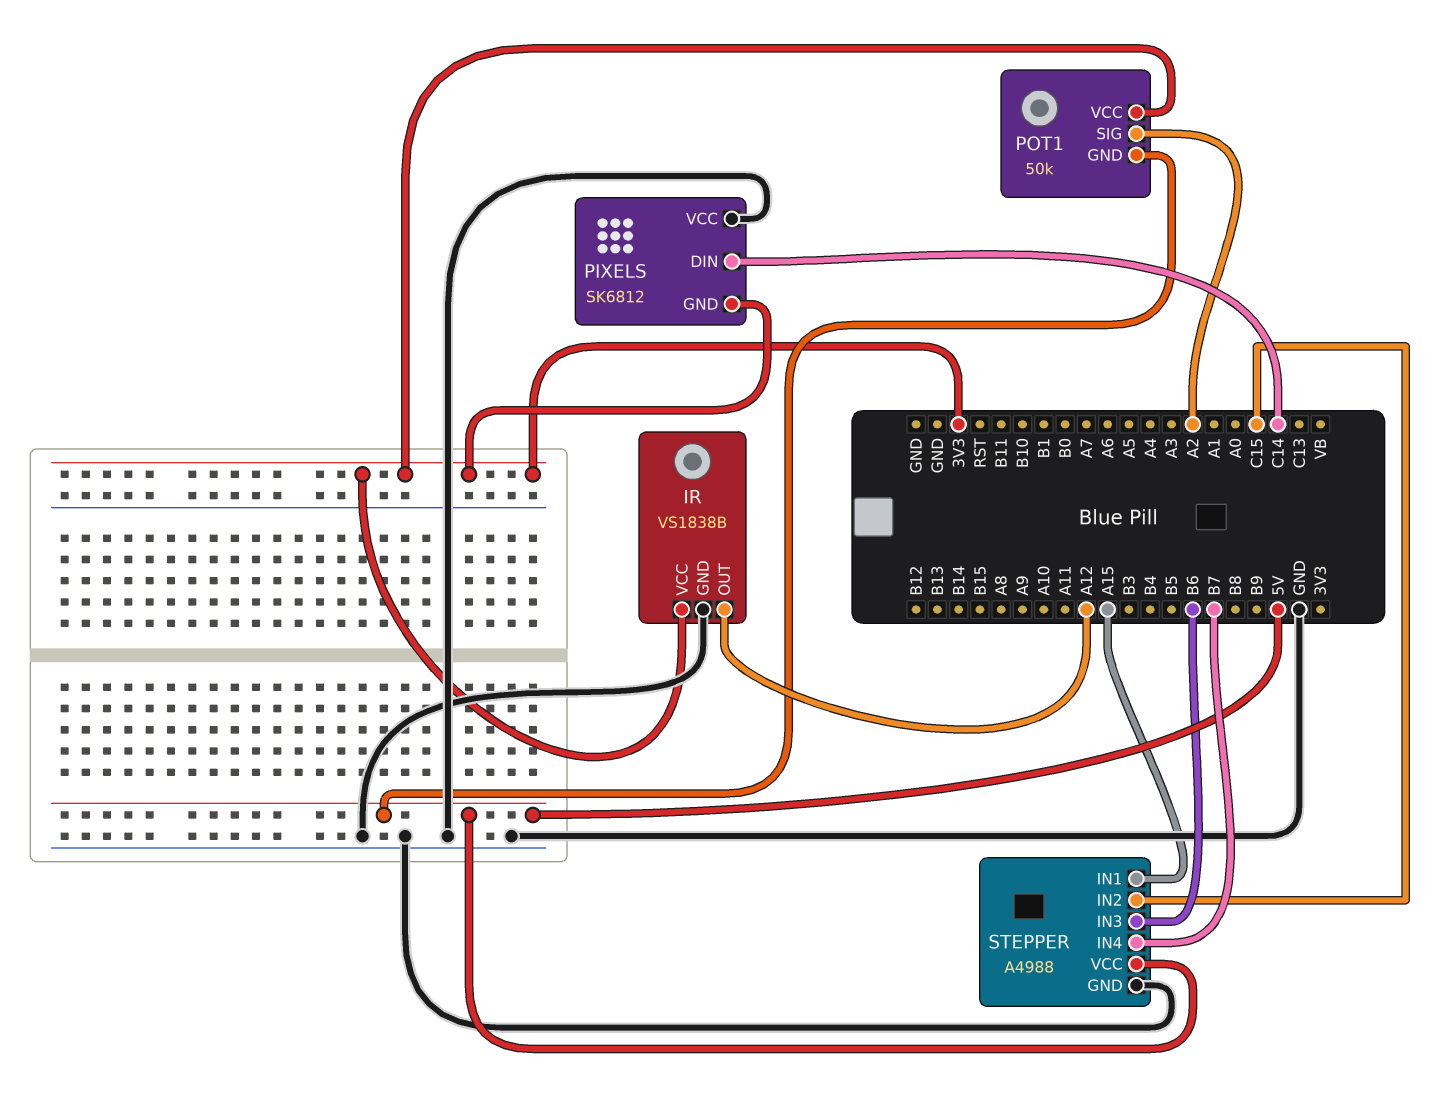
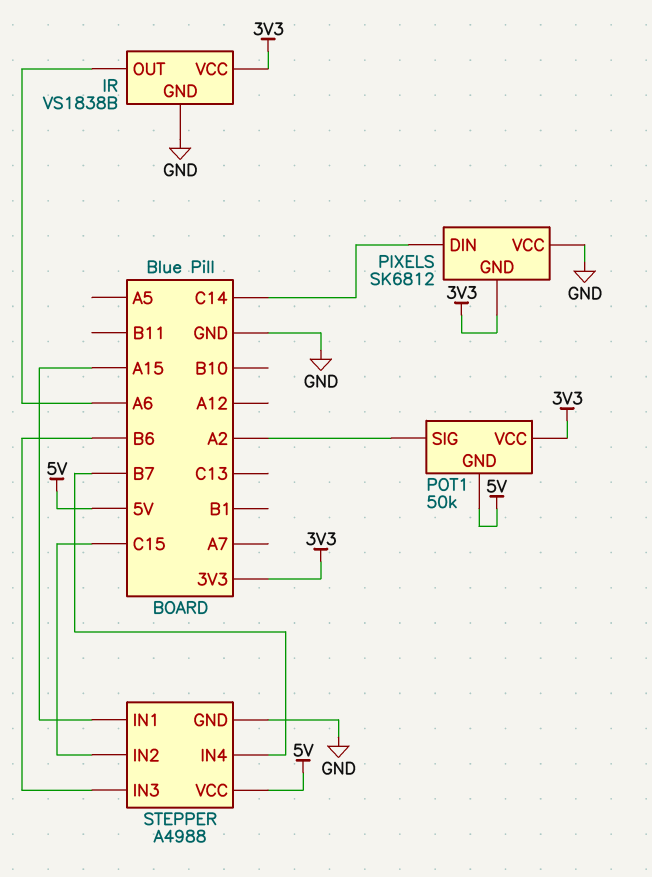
IR pin OUT: A12 -> A6

